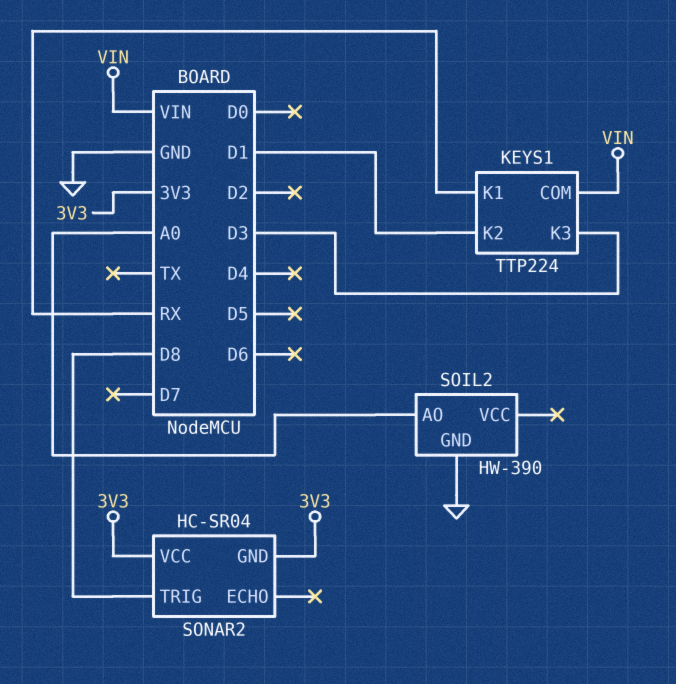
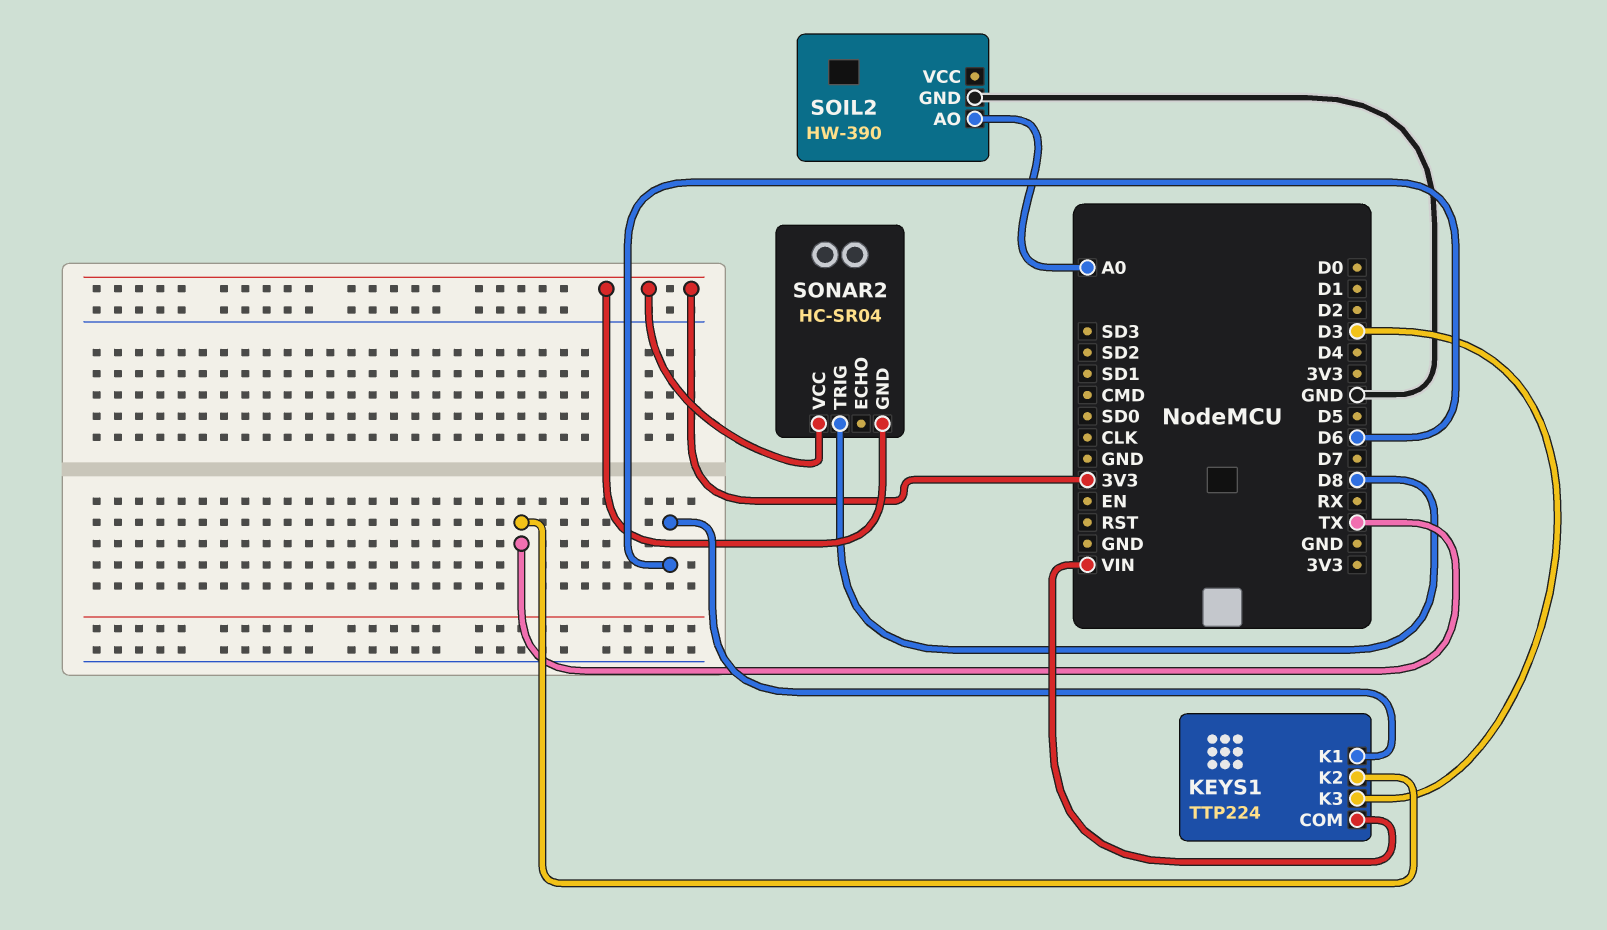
KEYS1 pin K1: RX -> D6
KEYS1 pin K2: D1 -> TX

